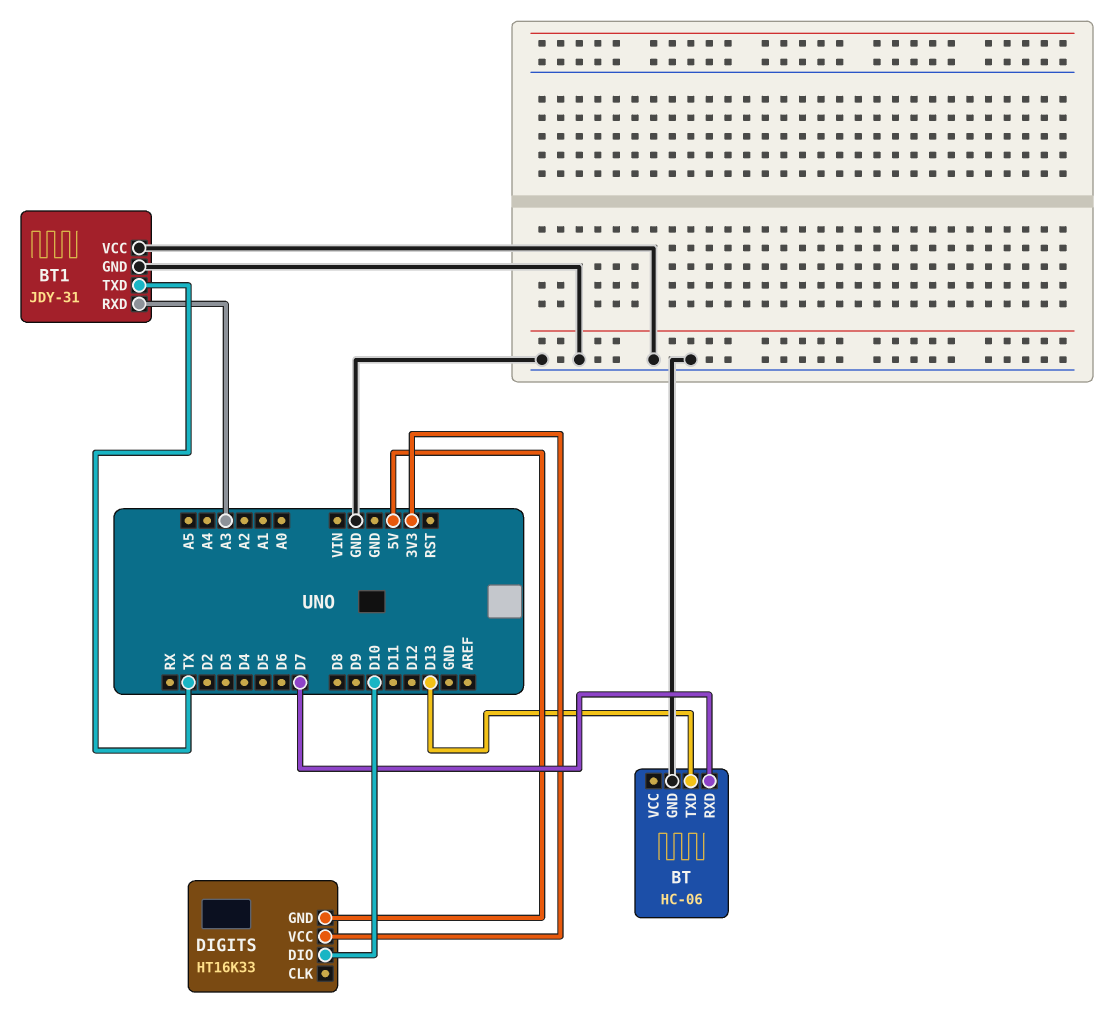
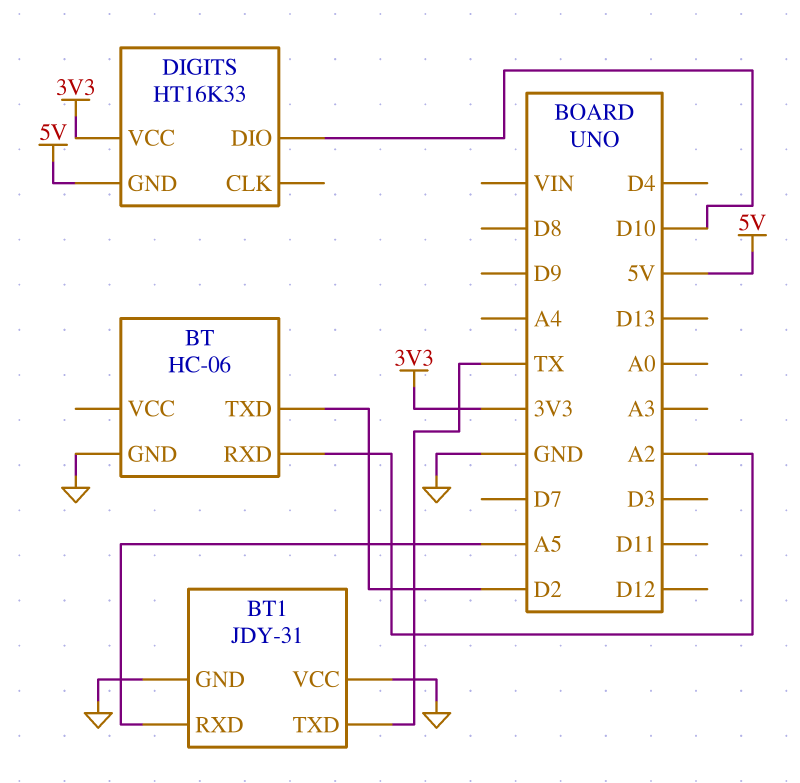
BT pin RXD: D7 -> A2
BT pin TXD: D13 -> D2
BT1 pin RXD: A3 -> A5

